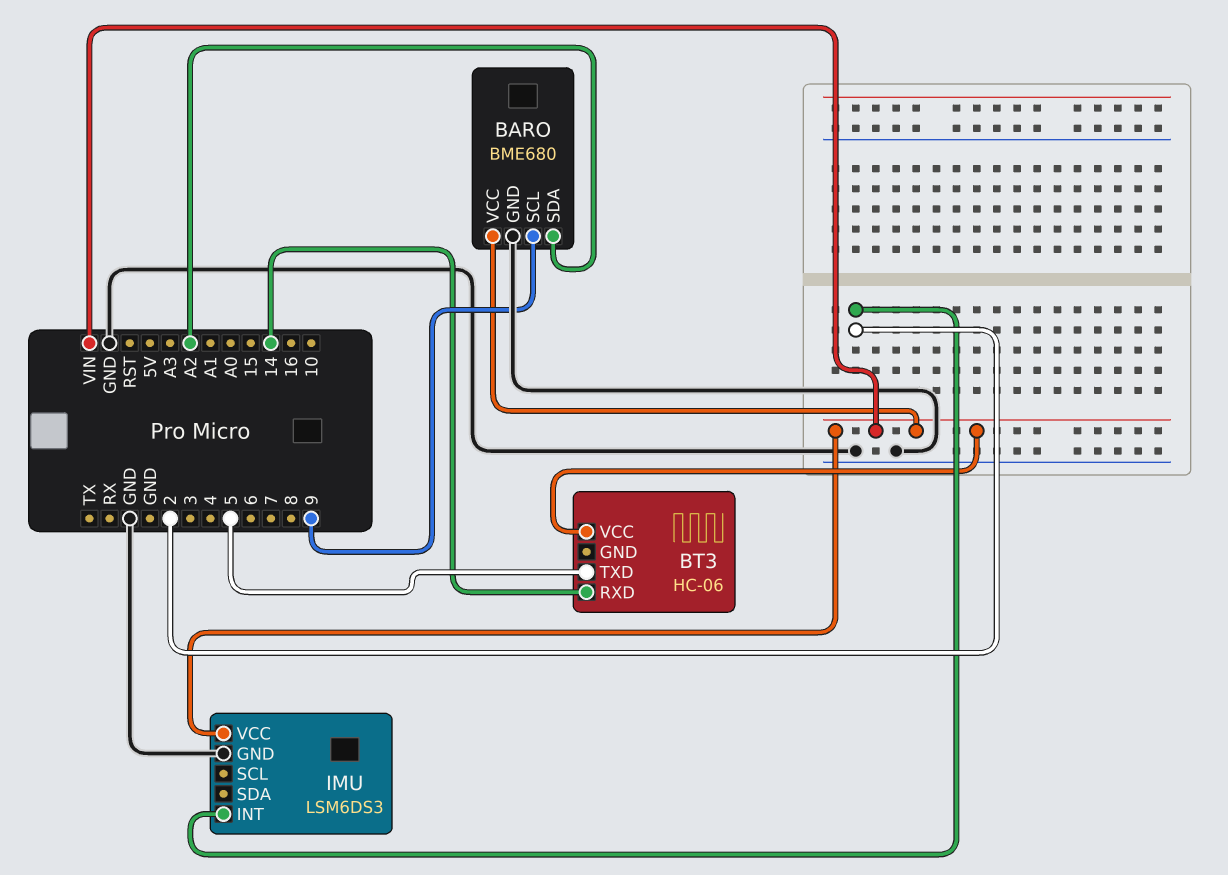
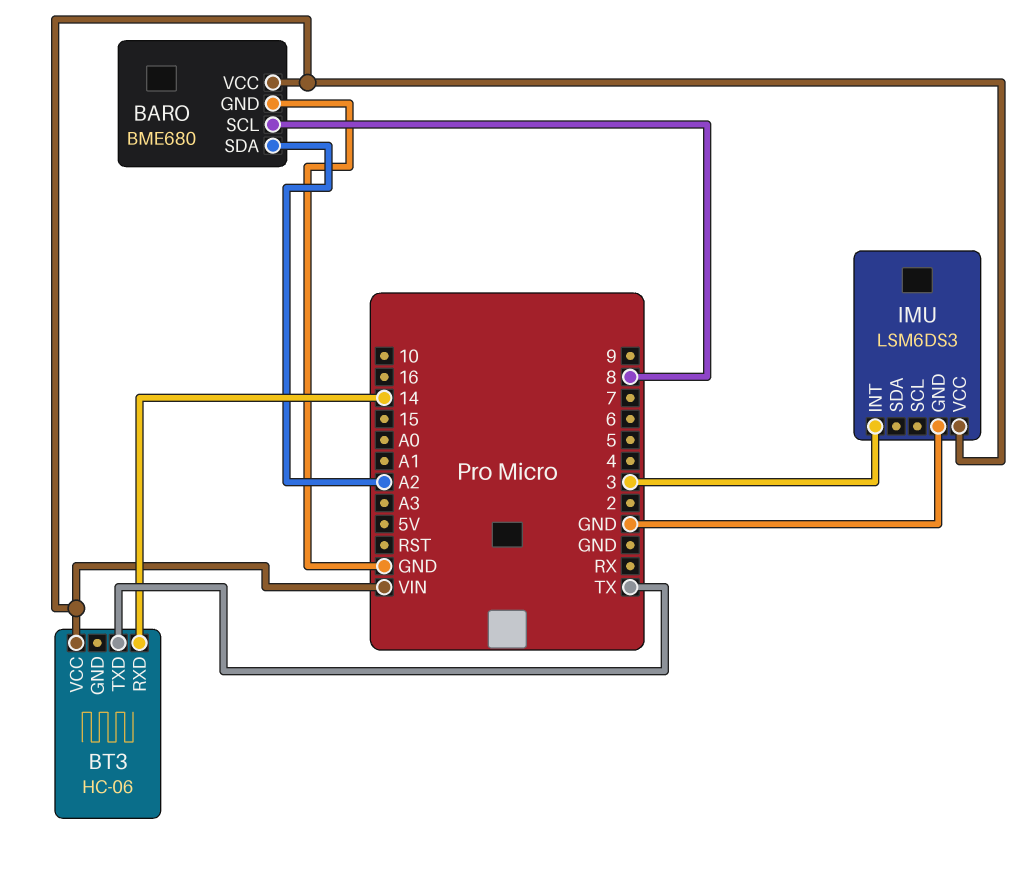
BARO pin SCL: 9 -> 8
BT3 pin TXD: 5 -> TX
IMU pin INT: 2 -> 3

